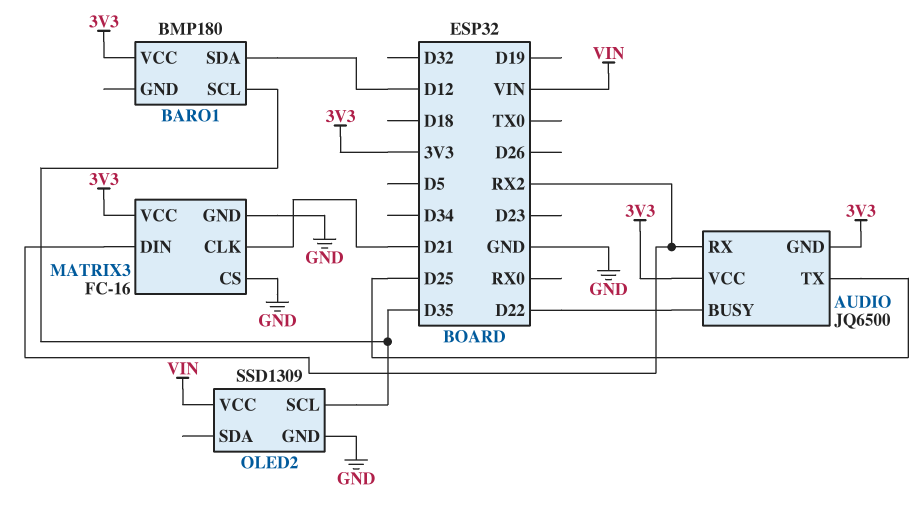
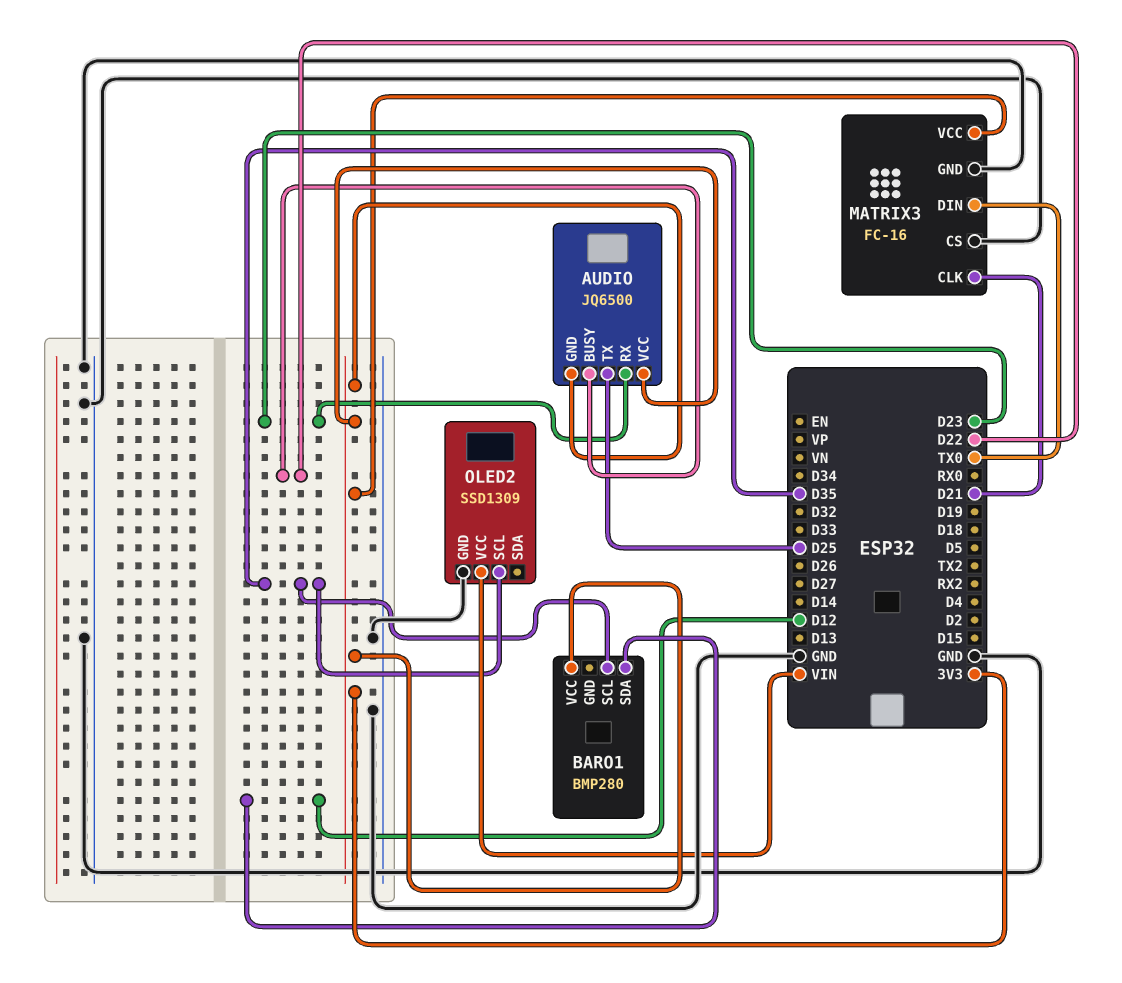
AUDIO pin RX: RX2 -> D23
BARO1: BMP180 -> BMP280
MATRIX3 pin DIN: RX2 -> TX0

